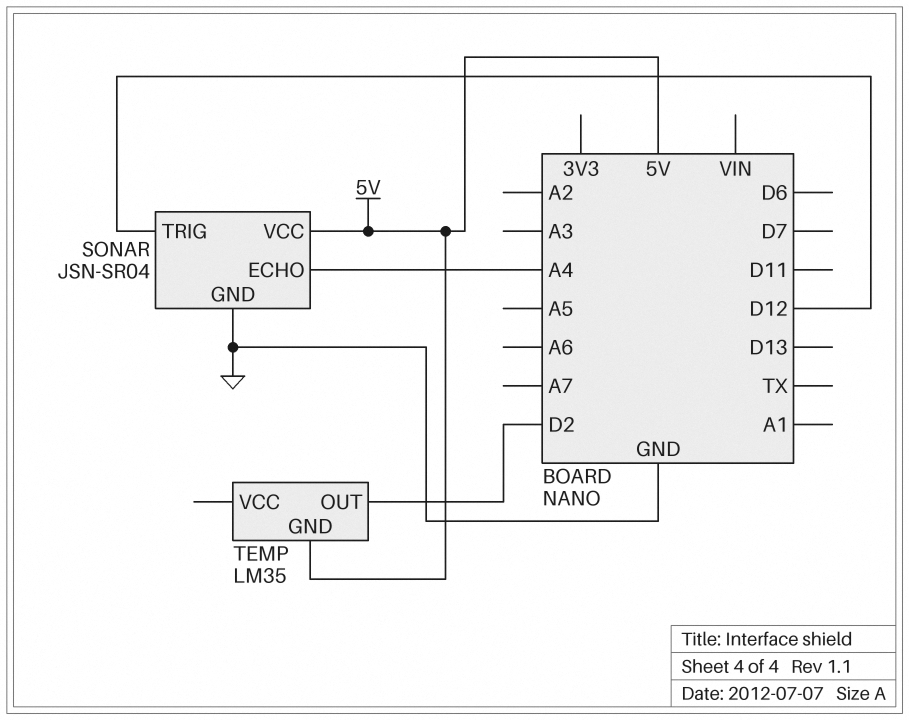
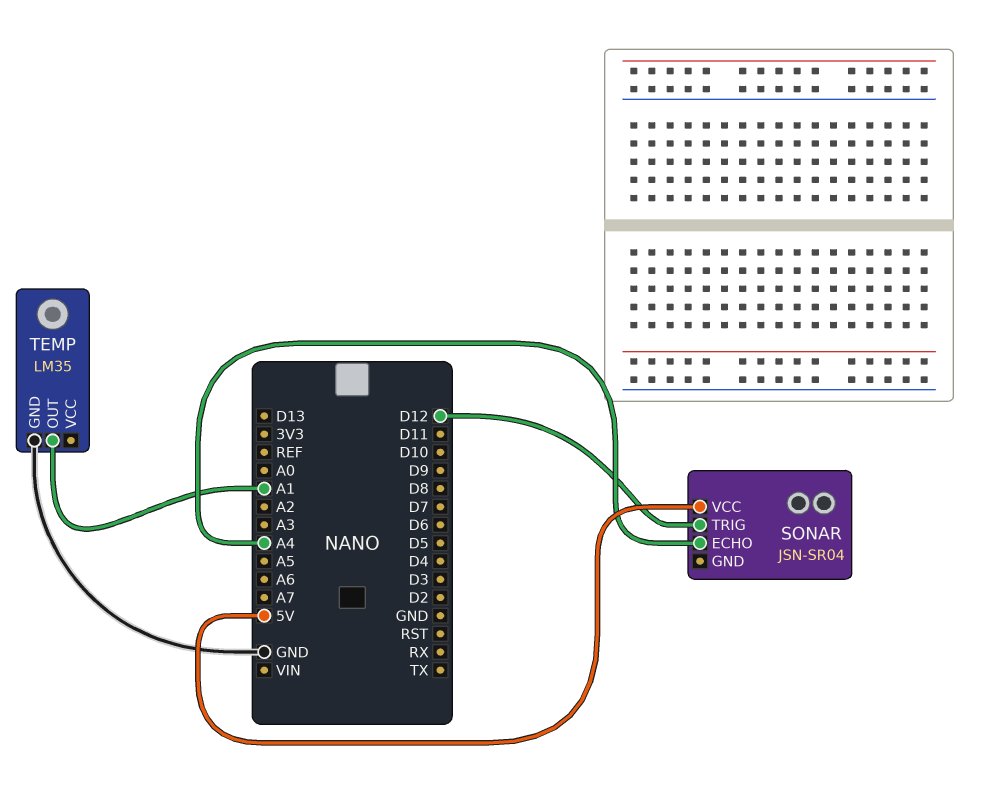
SONAR pin GND: GND -> none
TEMP pin GND: 5V -> GND
TEMP pin OUT: D2 -> A1

